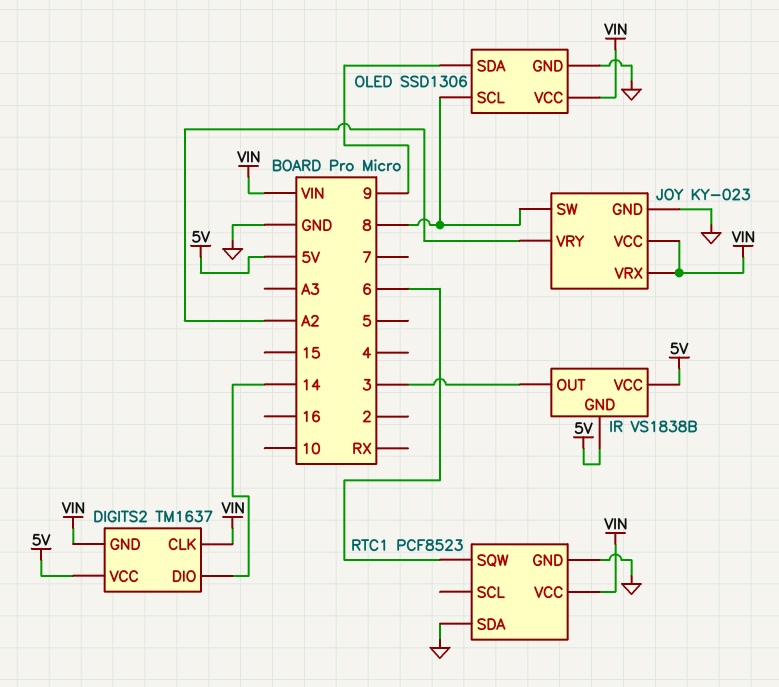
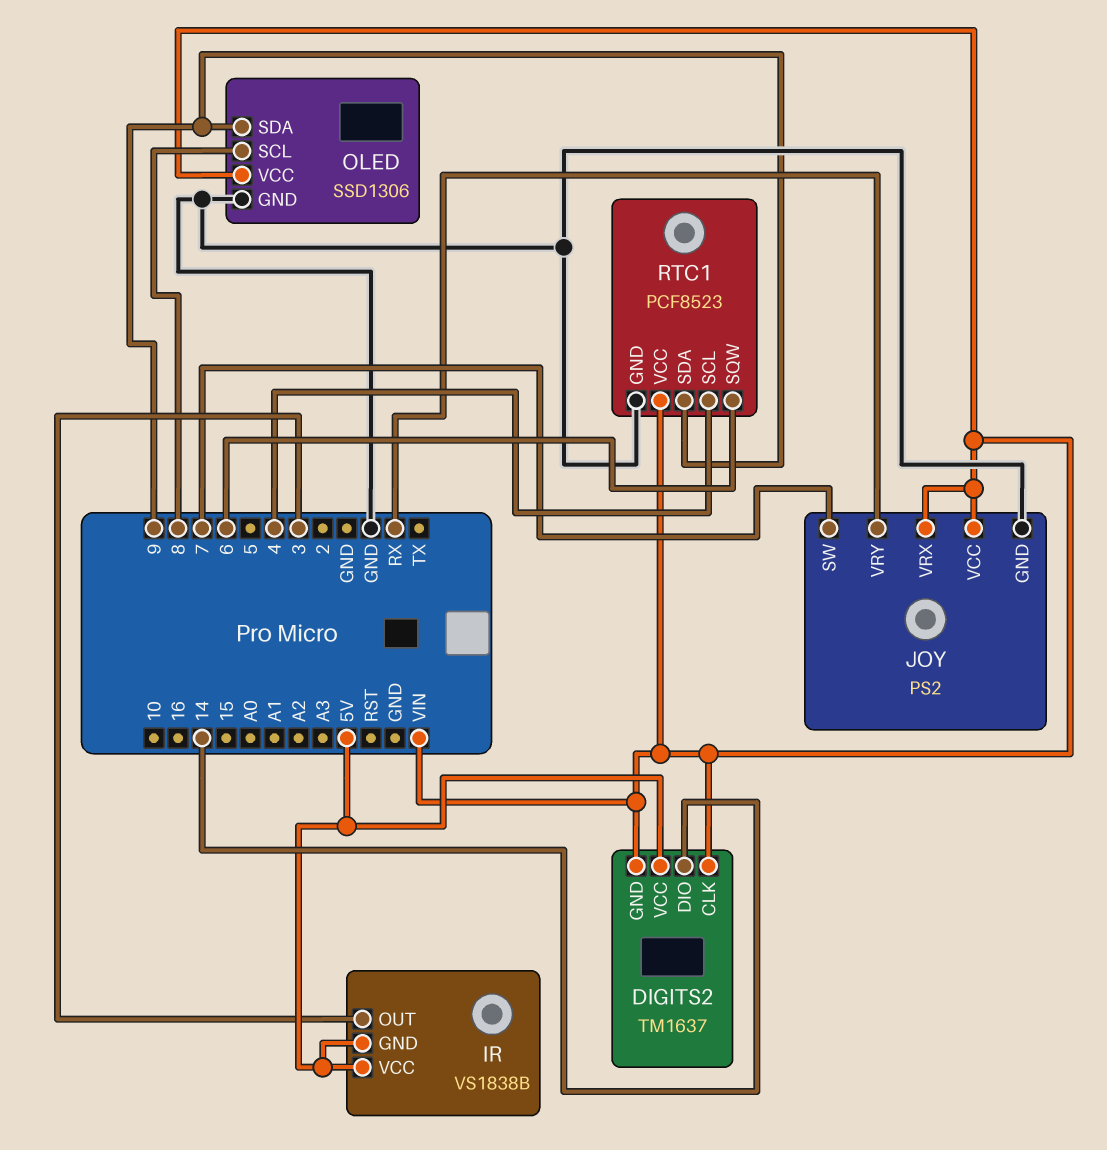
JOY: KY-023 -> PS2
JOY pin SW: 8 -> 7
JOY pin VRY: A2 -> RX
RTC1 pin SCL: none -> 4
RTC1 pin SDA: GND -> 9

